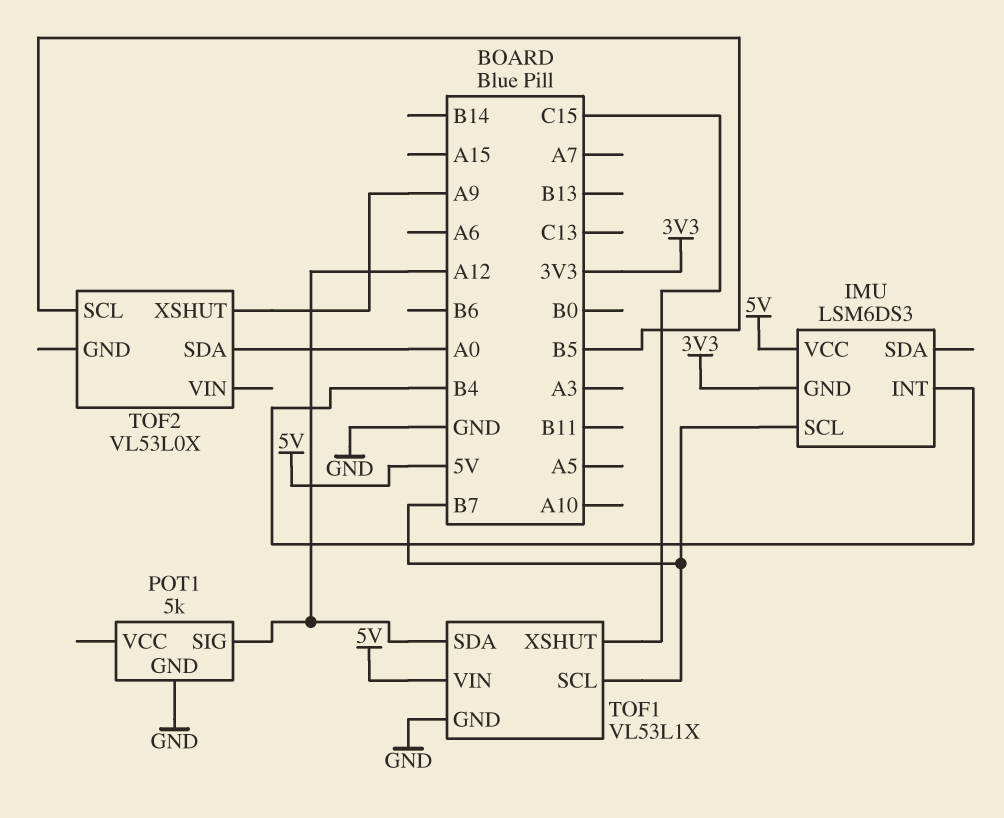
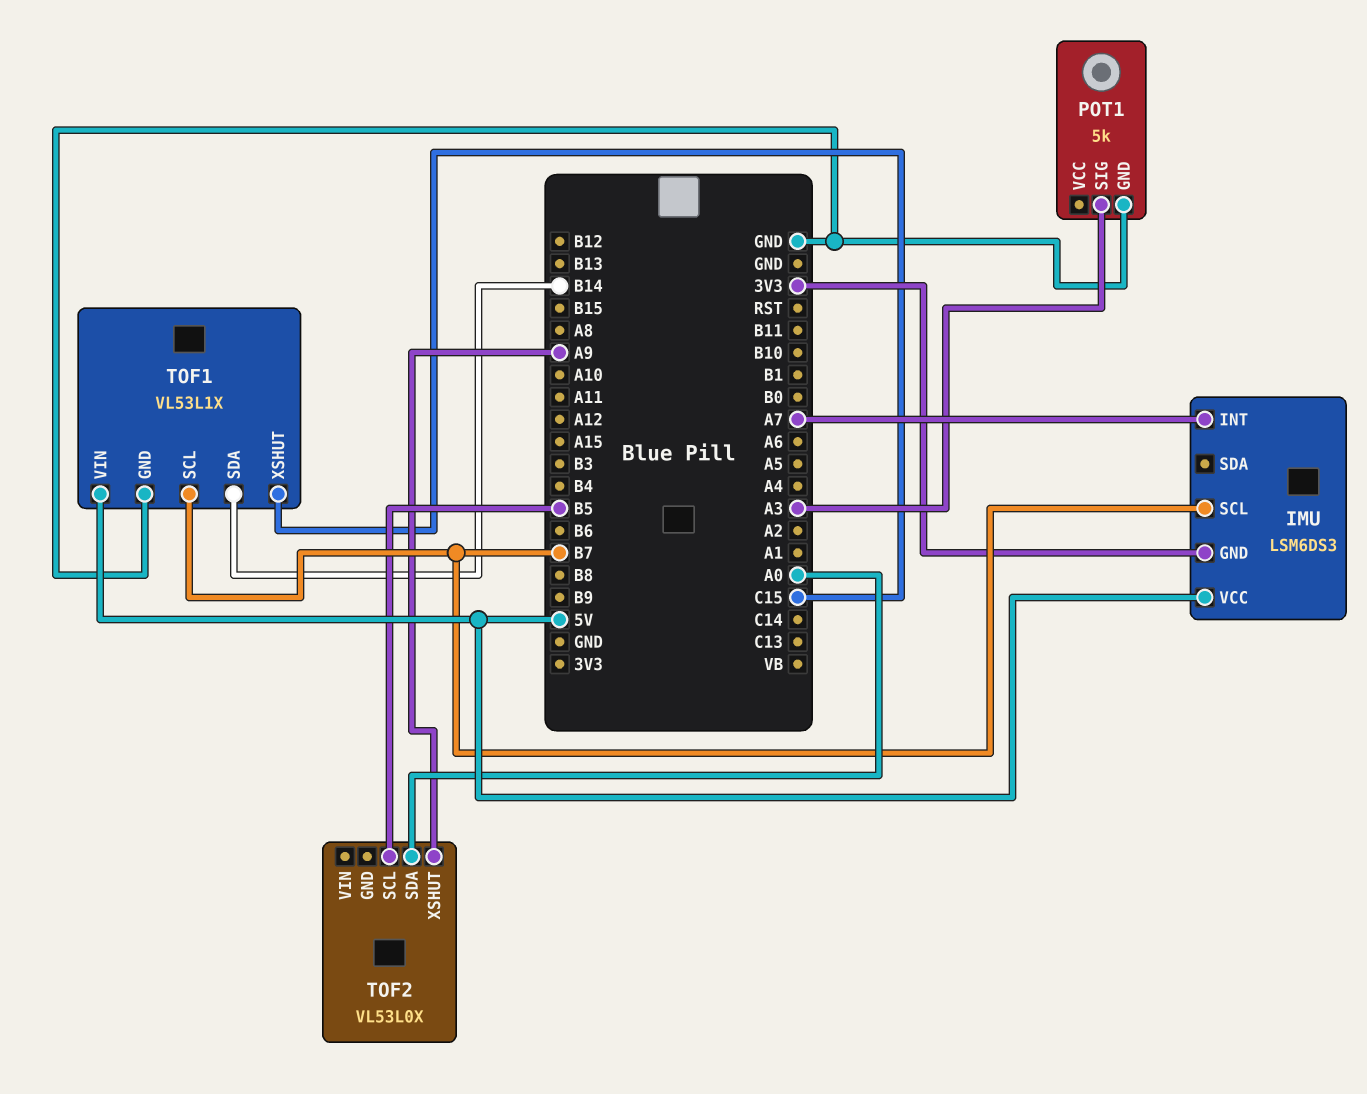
IMU pin INT: B4 -> A7
POT1 pin SIG: A12 -> A3
TOF1 pin SDA: A12 -> B14

